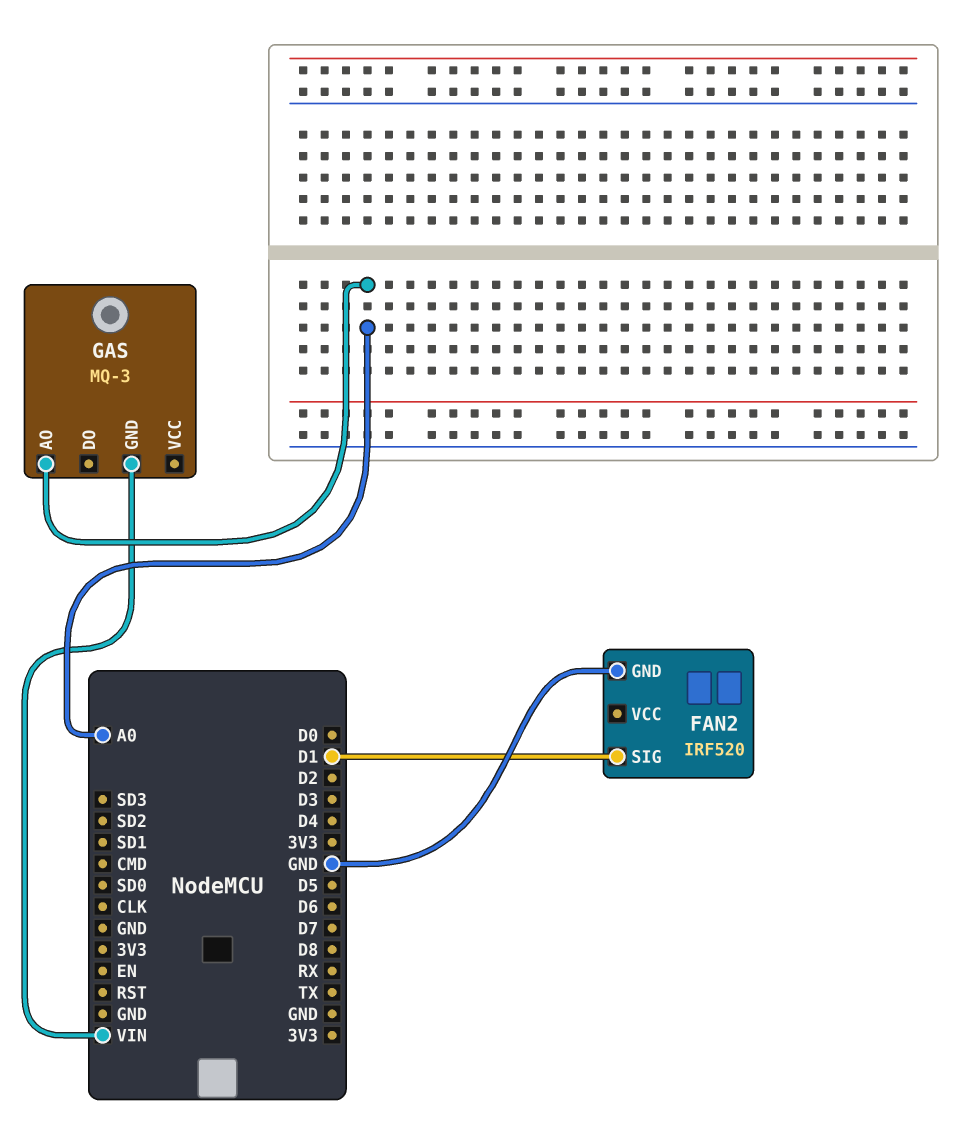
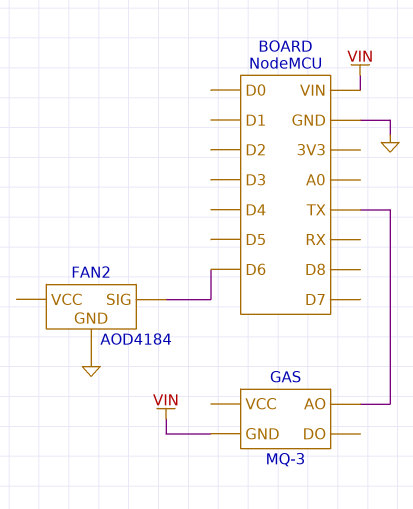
FAN2: IRF520 -> AOD4184
FAN2 pin SIG: D1 -> D6
GAS pin AO: A0 -> TX

